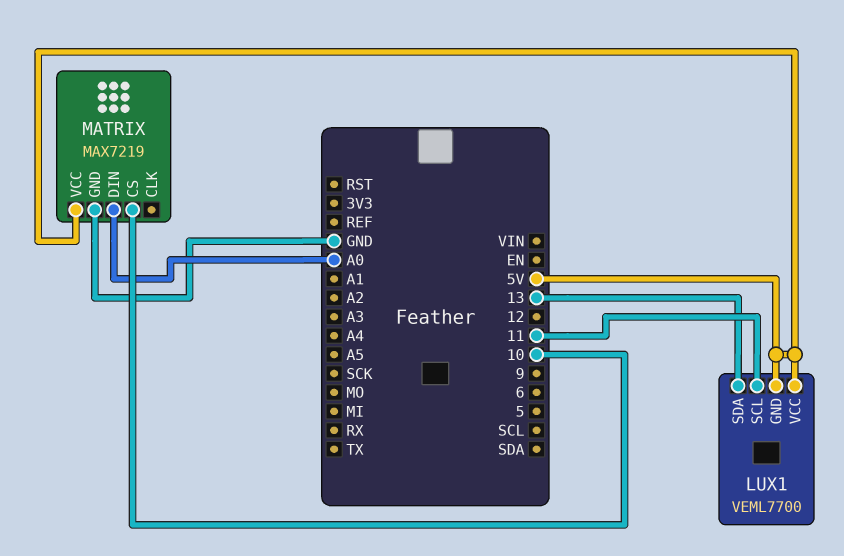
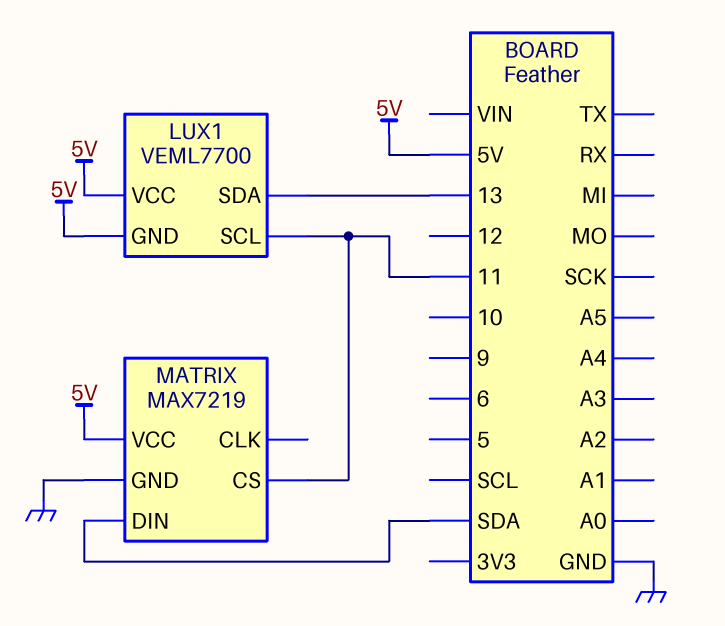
MATRIX pin CS: 10 -> 11
MATRIX pin DIN: A0 -> SDA

